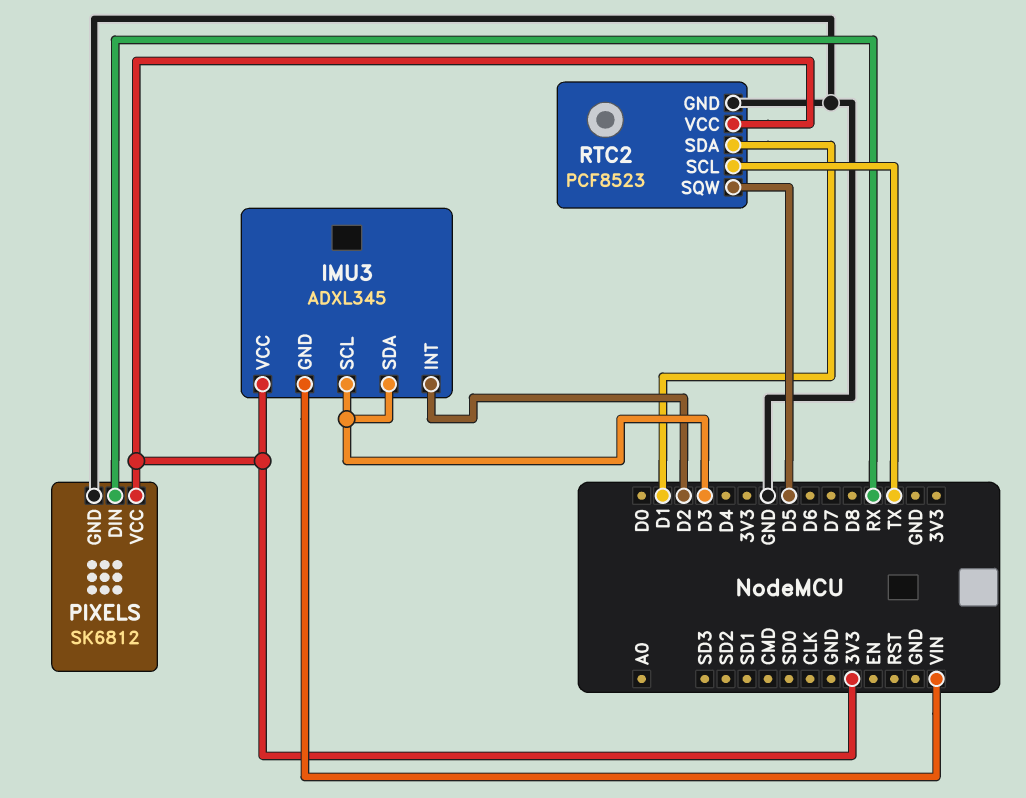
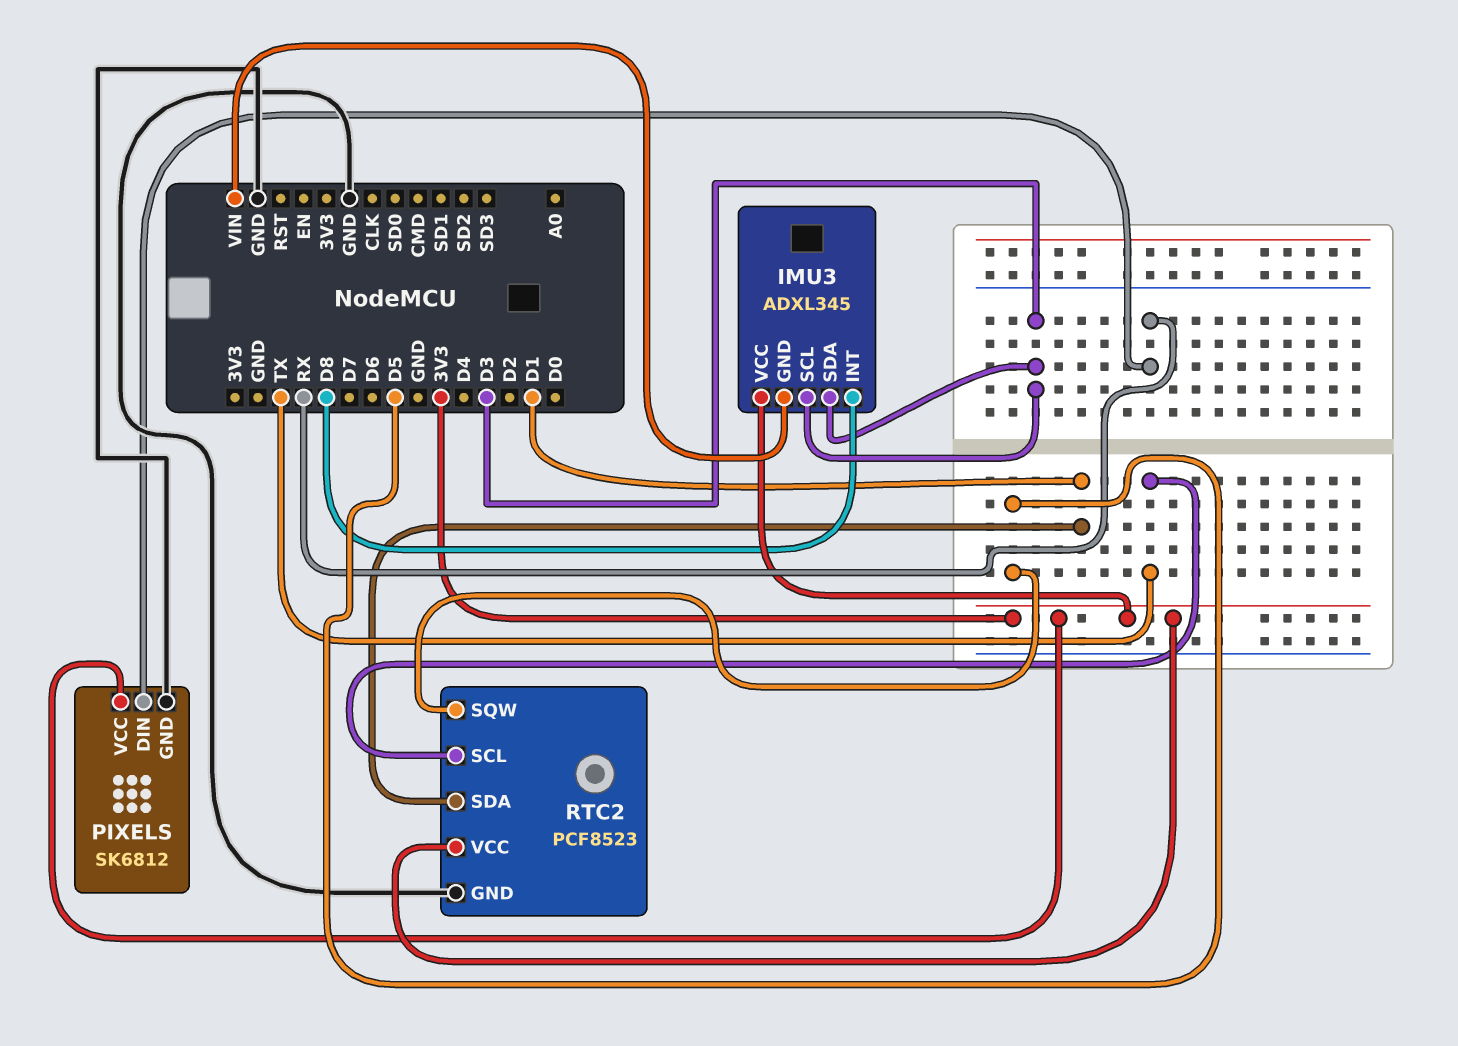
IMU3 pin INT: D2 -> D8

